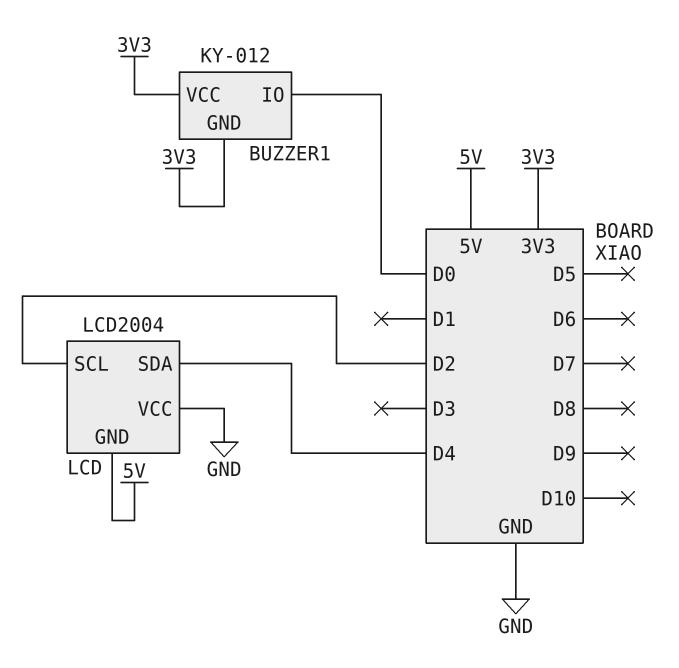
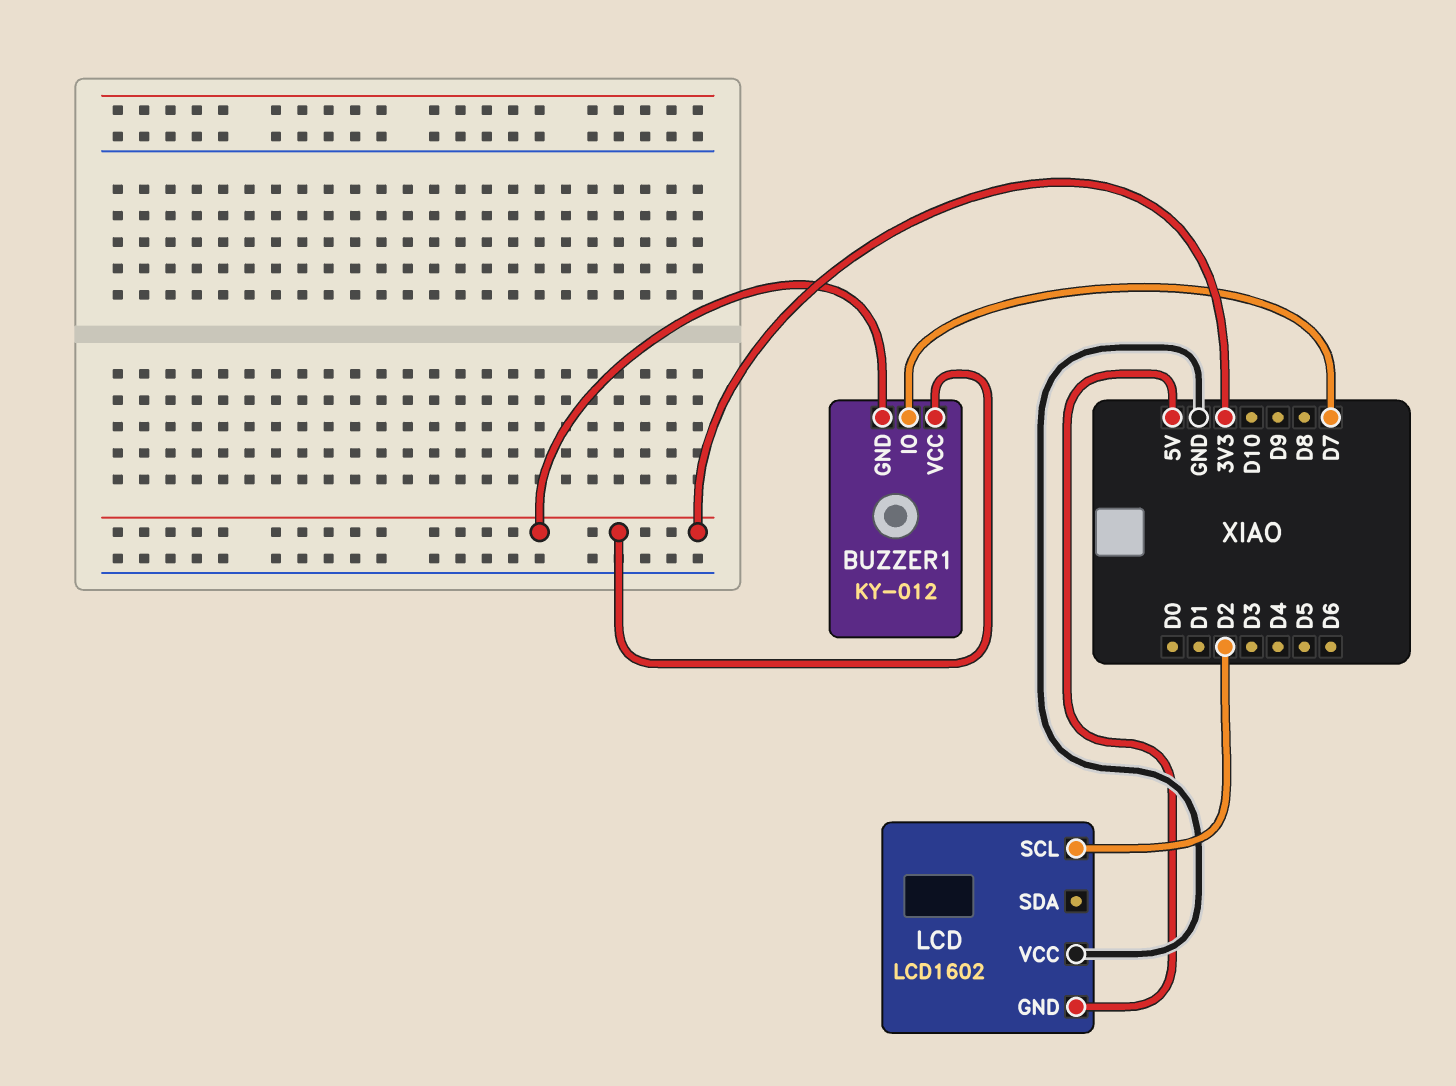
BUZZER1 pin IO: D0 -> D7
LCD: LCD2004 -> LCD1602
LCD pin SDA: D4 -> none

